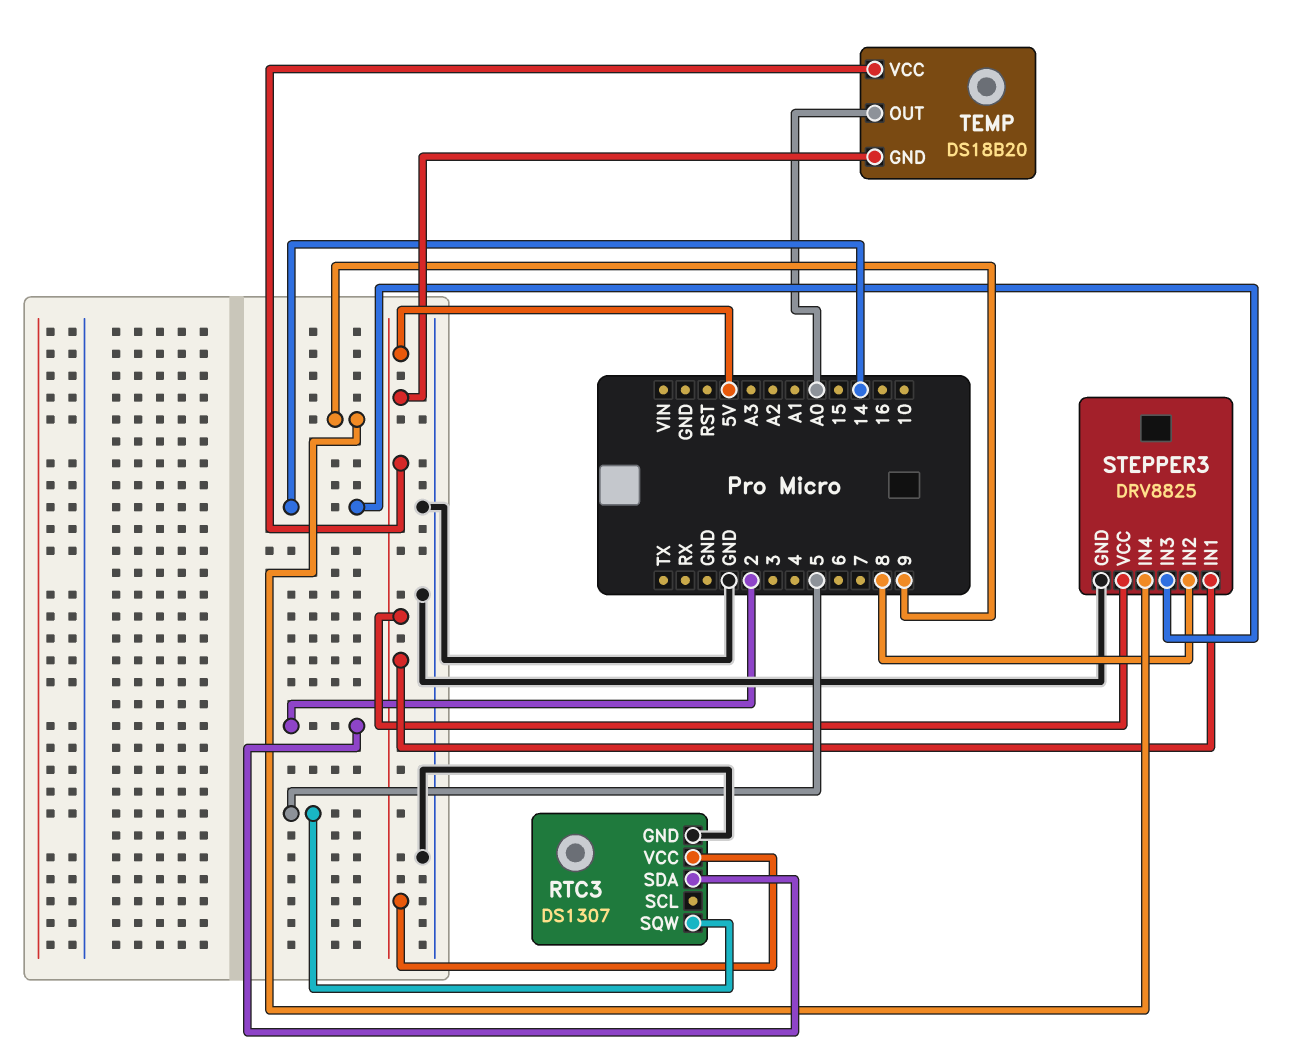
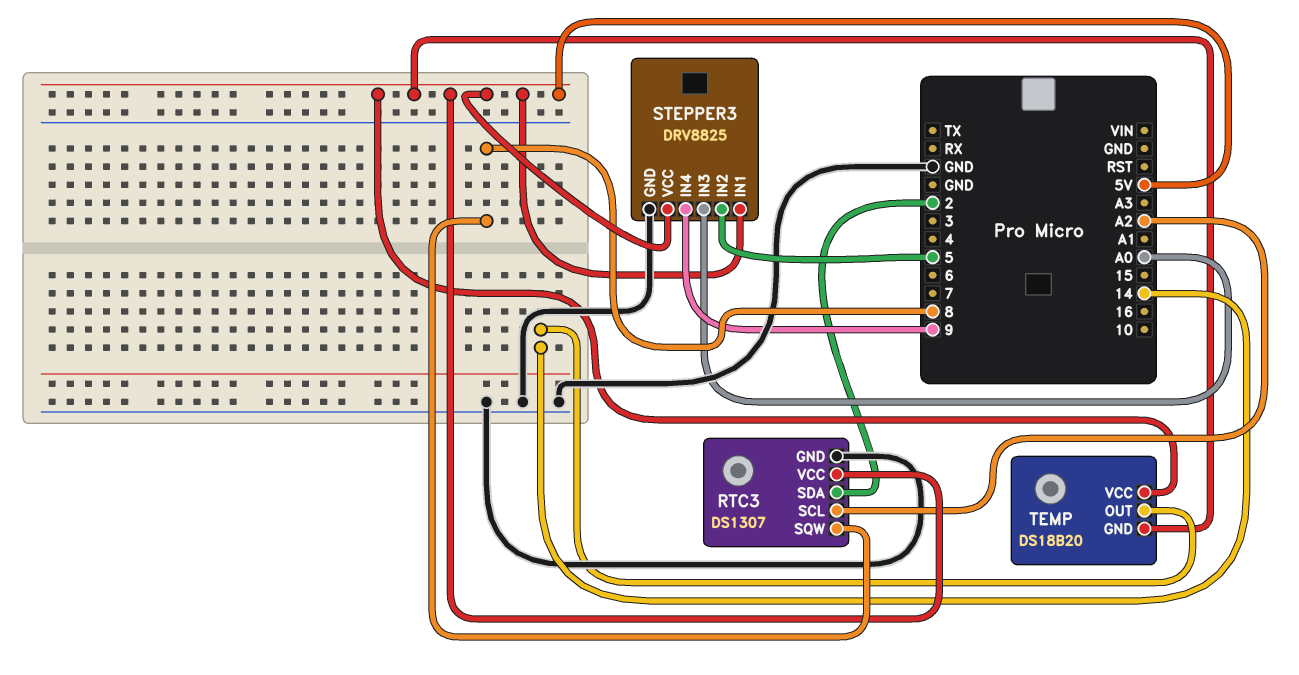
RTC3 pin SCL: none -> A2
RTC3 pin SQW: 5 -> 8
STEPPER3 pin IN2: 8 -> 5
STEPPER3 pin IN3: 14 -> A0
TEMP pin OUT: A0 -> 14

